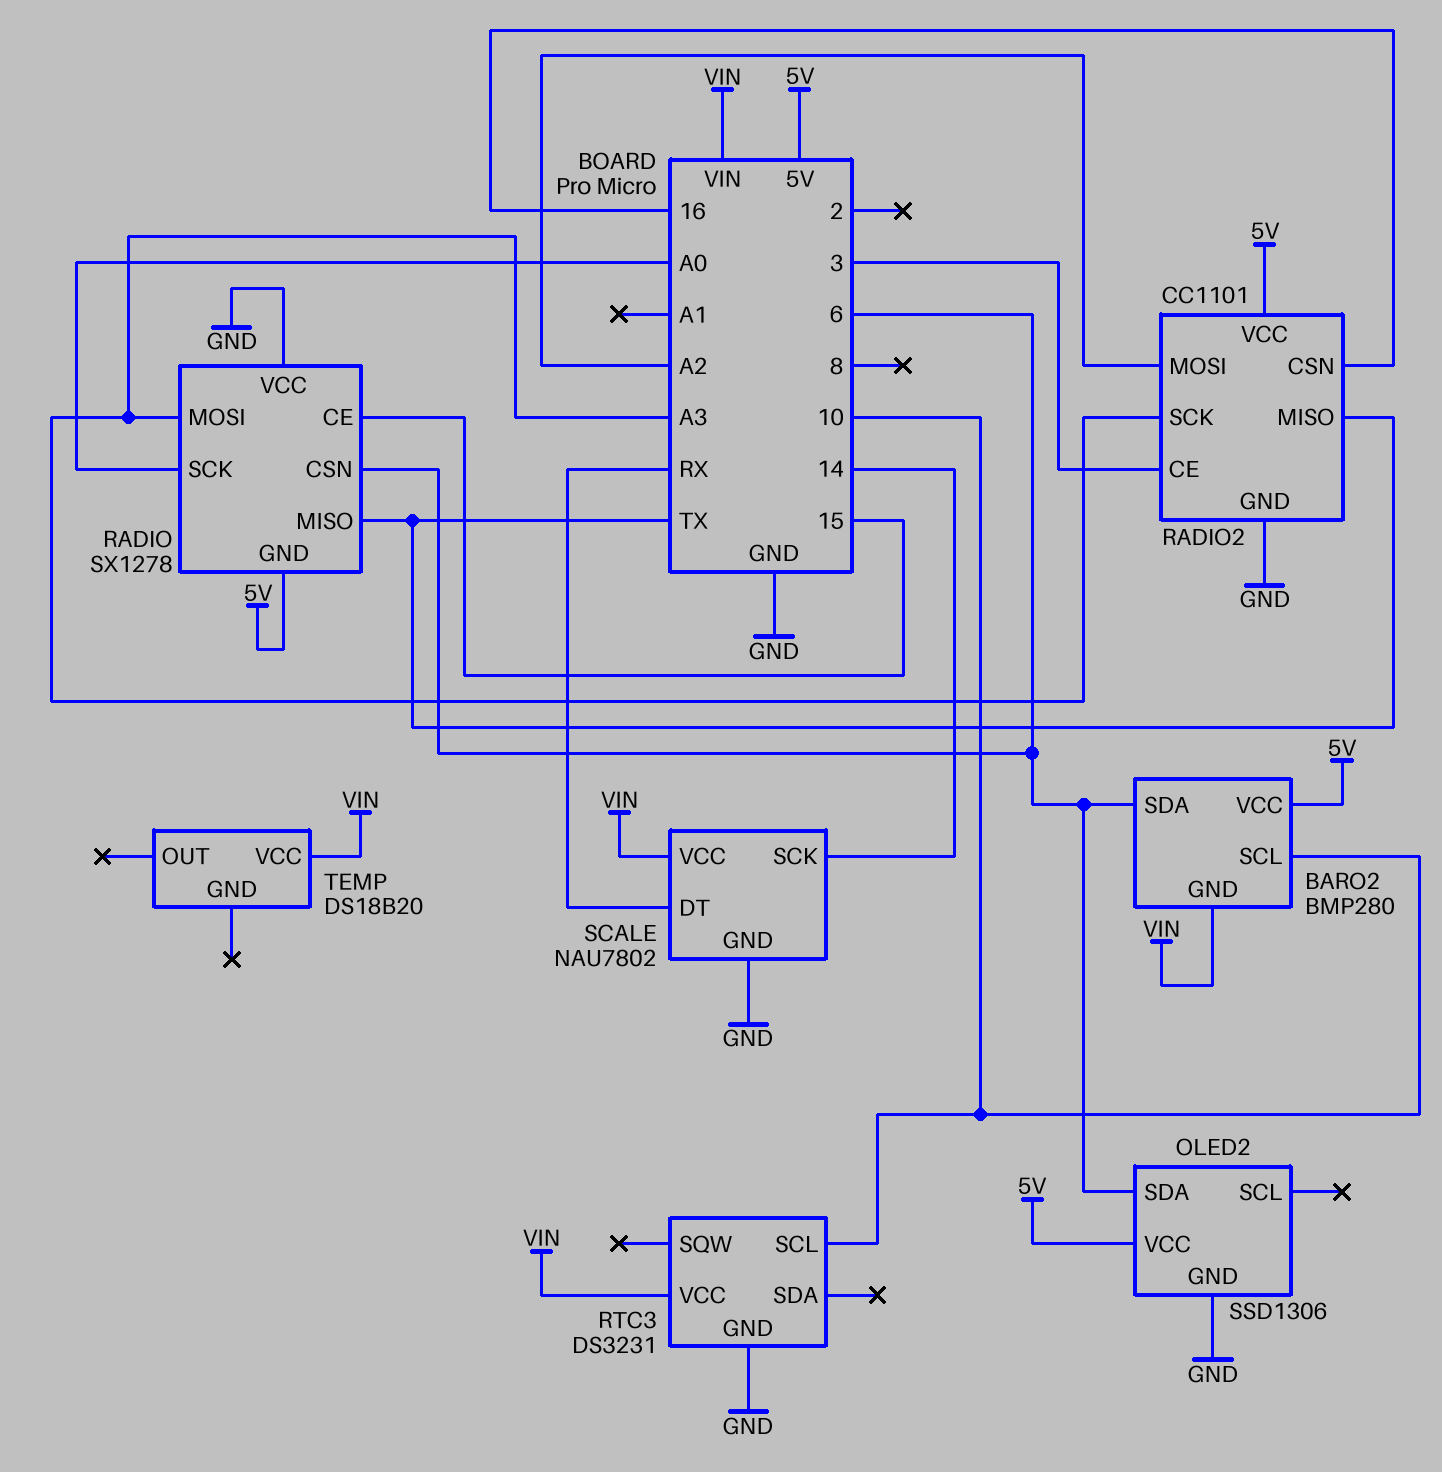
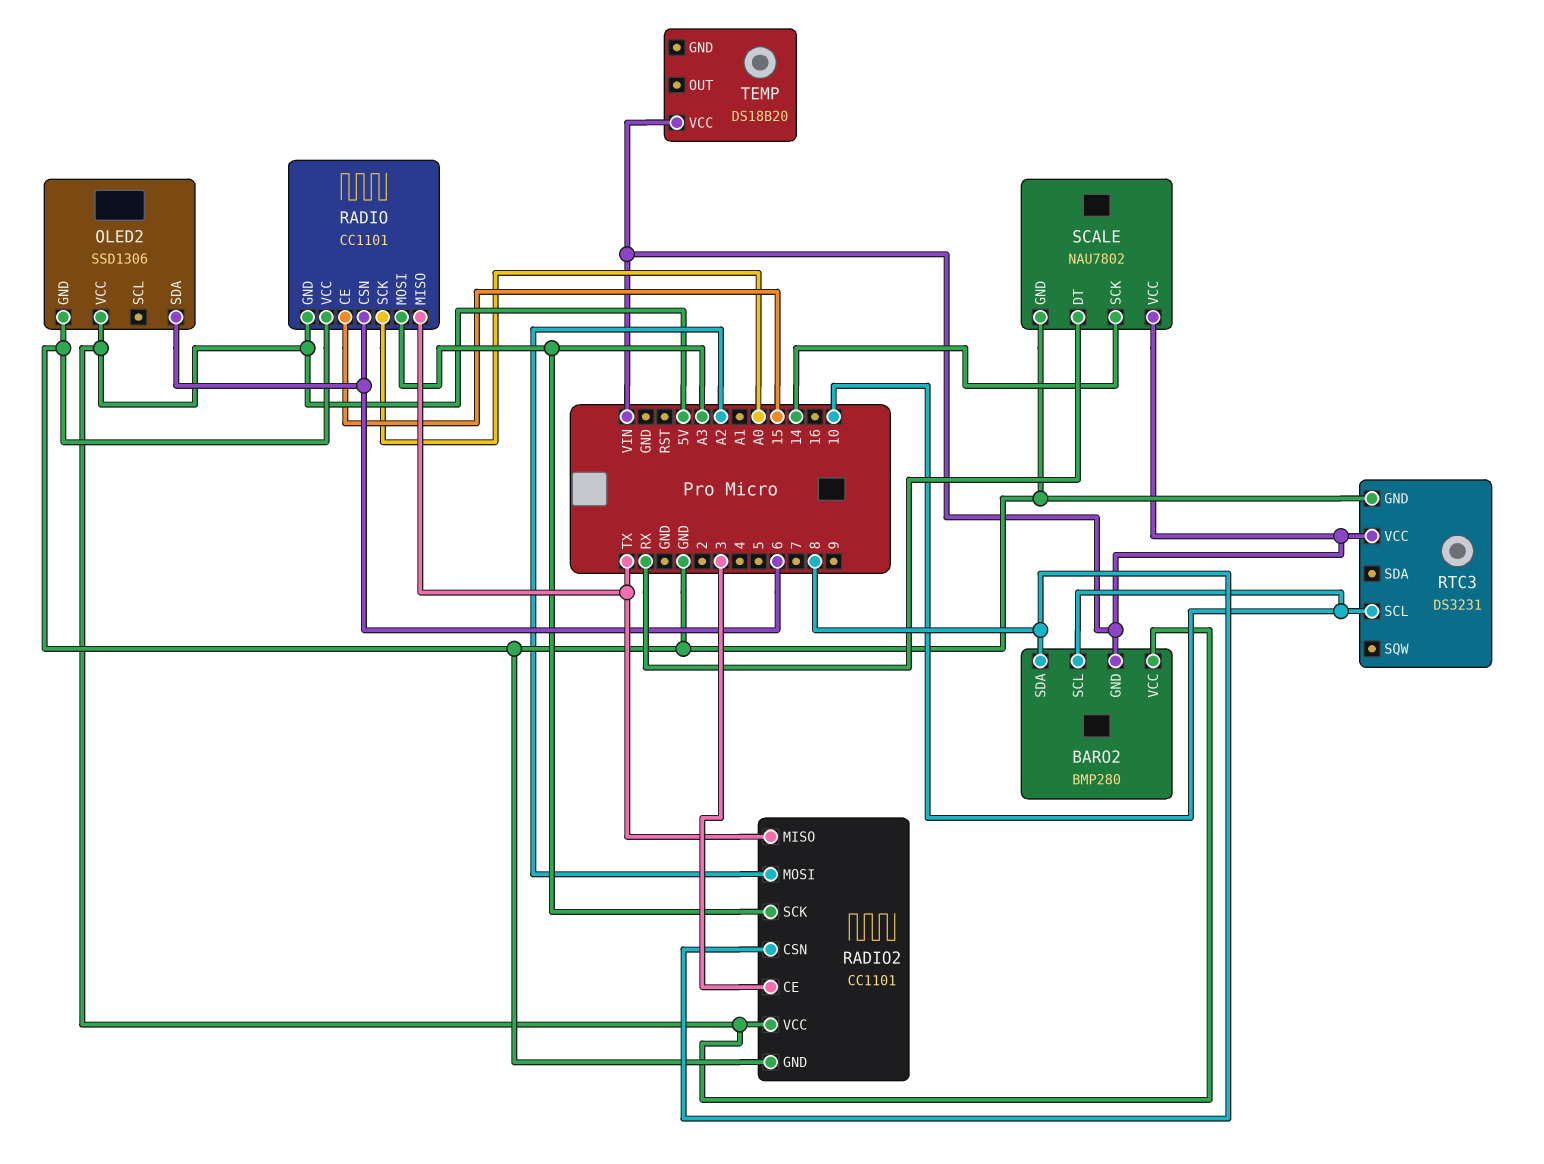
BARO2 pin SDA: 6 -> 8
RADIO: SX1278 -> CC1101
RADIO2 pin CSN: 16 -> 8

